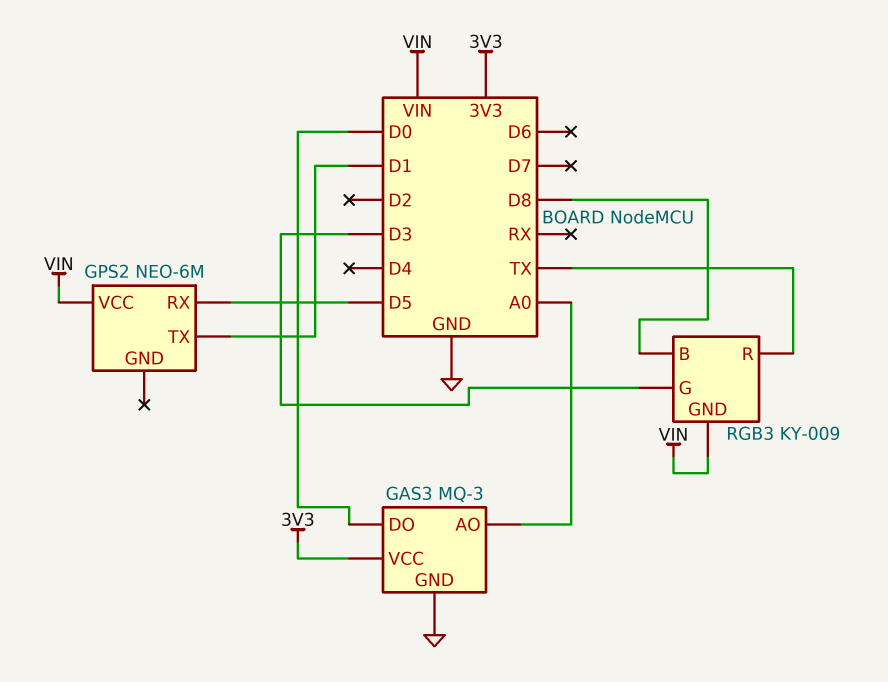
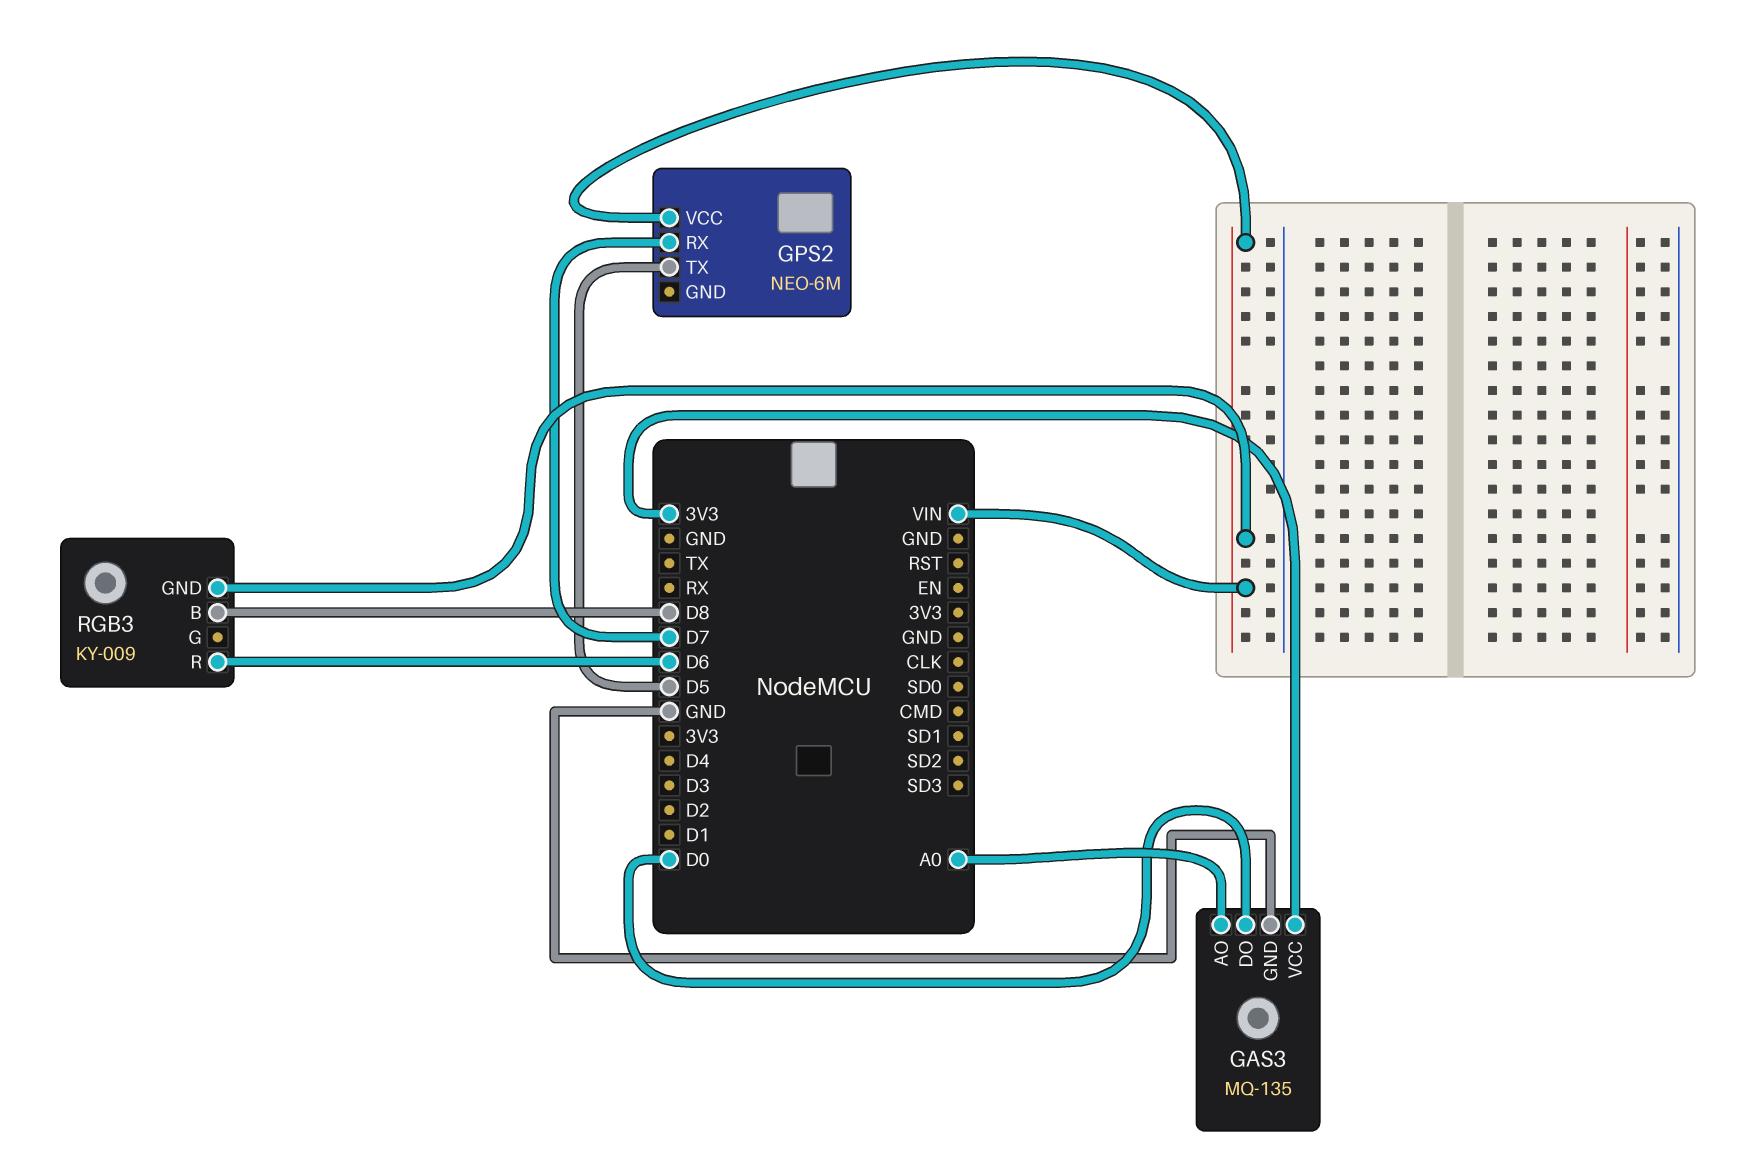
GAS3: MQ-3 -> MQ-135
GPS2 pin RX: D5 -> D7
GPS2 pin TX: D1 -> D5
RGB3 pin G: D3 -> none
RGB3 pin R: TX -> D6

